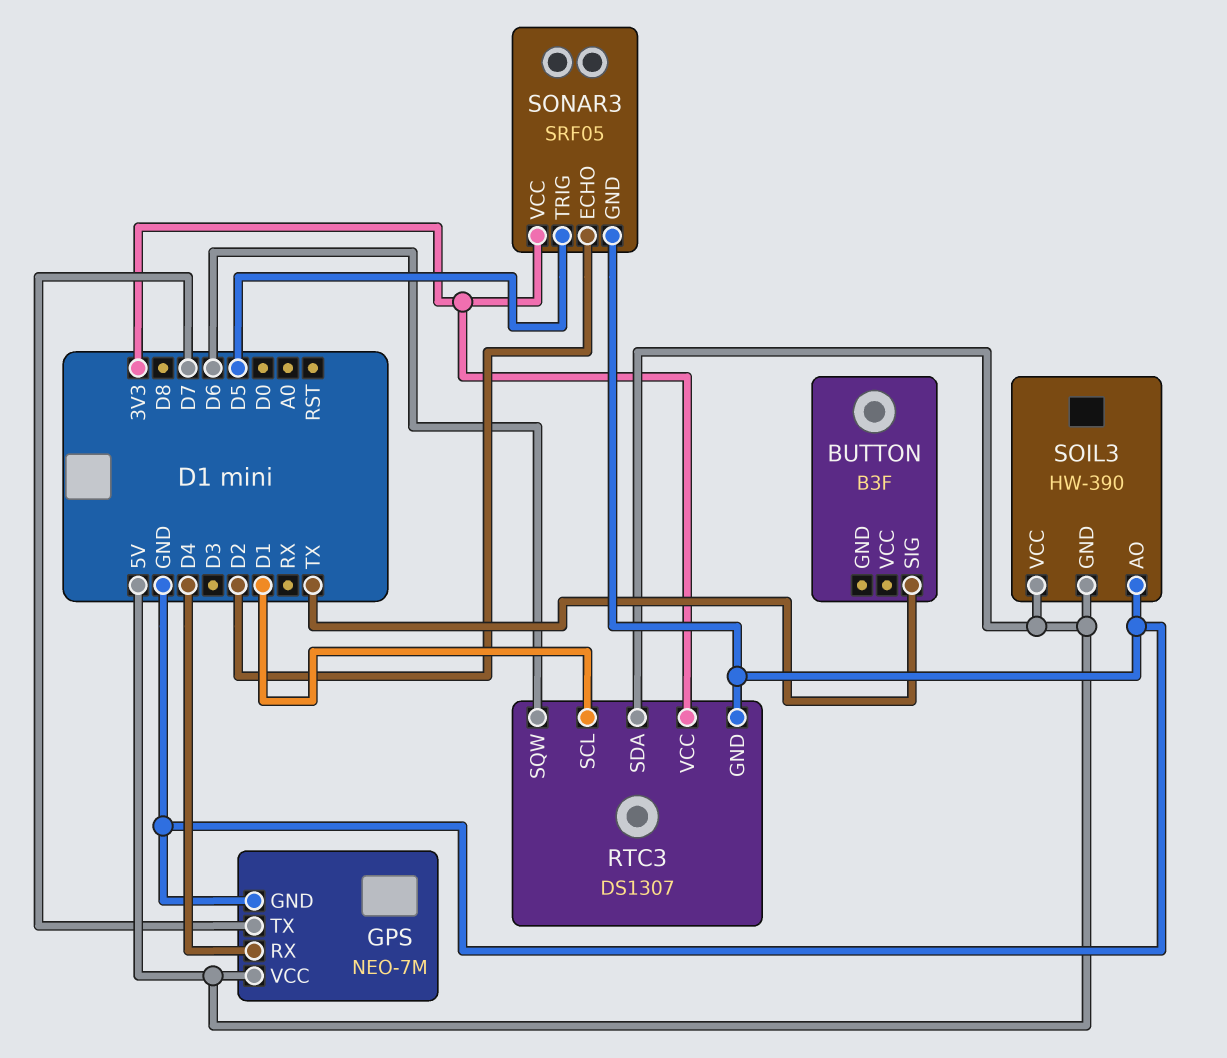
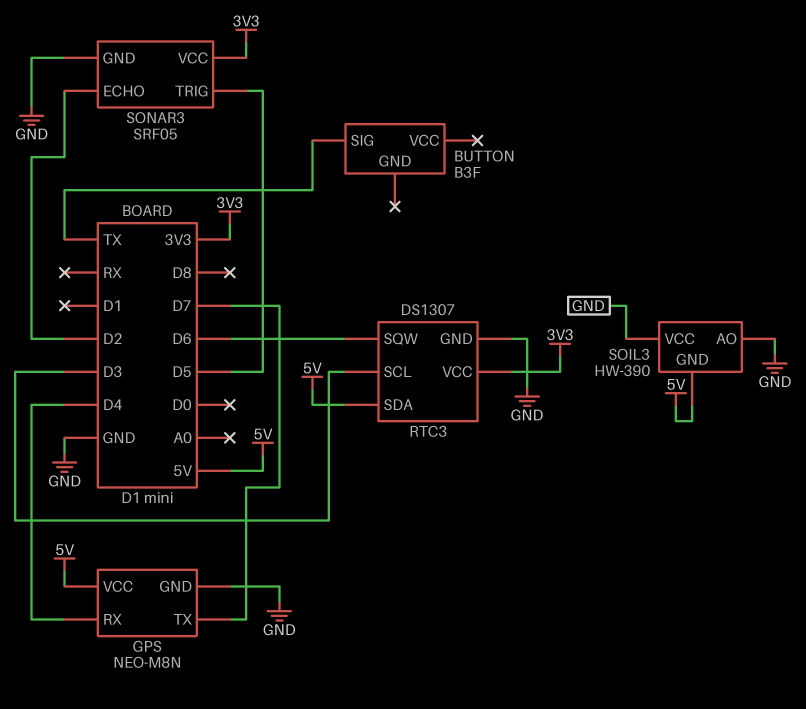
GPS: NEO-7M -> NEO-M8N
RTC3 pin SCL: D1 -> D3
SOIL3 pin VCC: 5V -> GND

